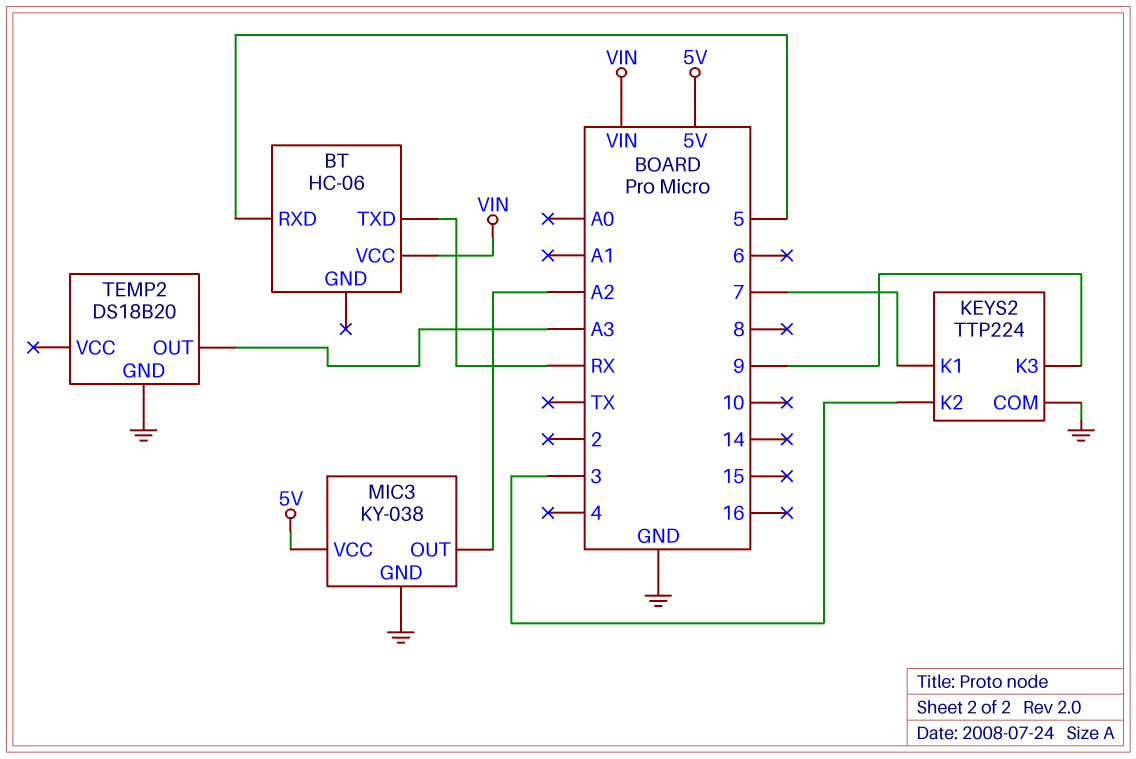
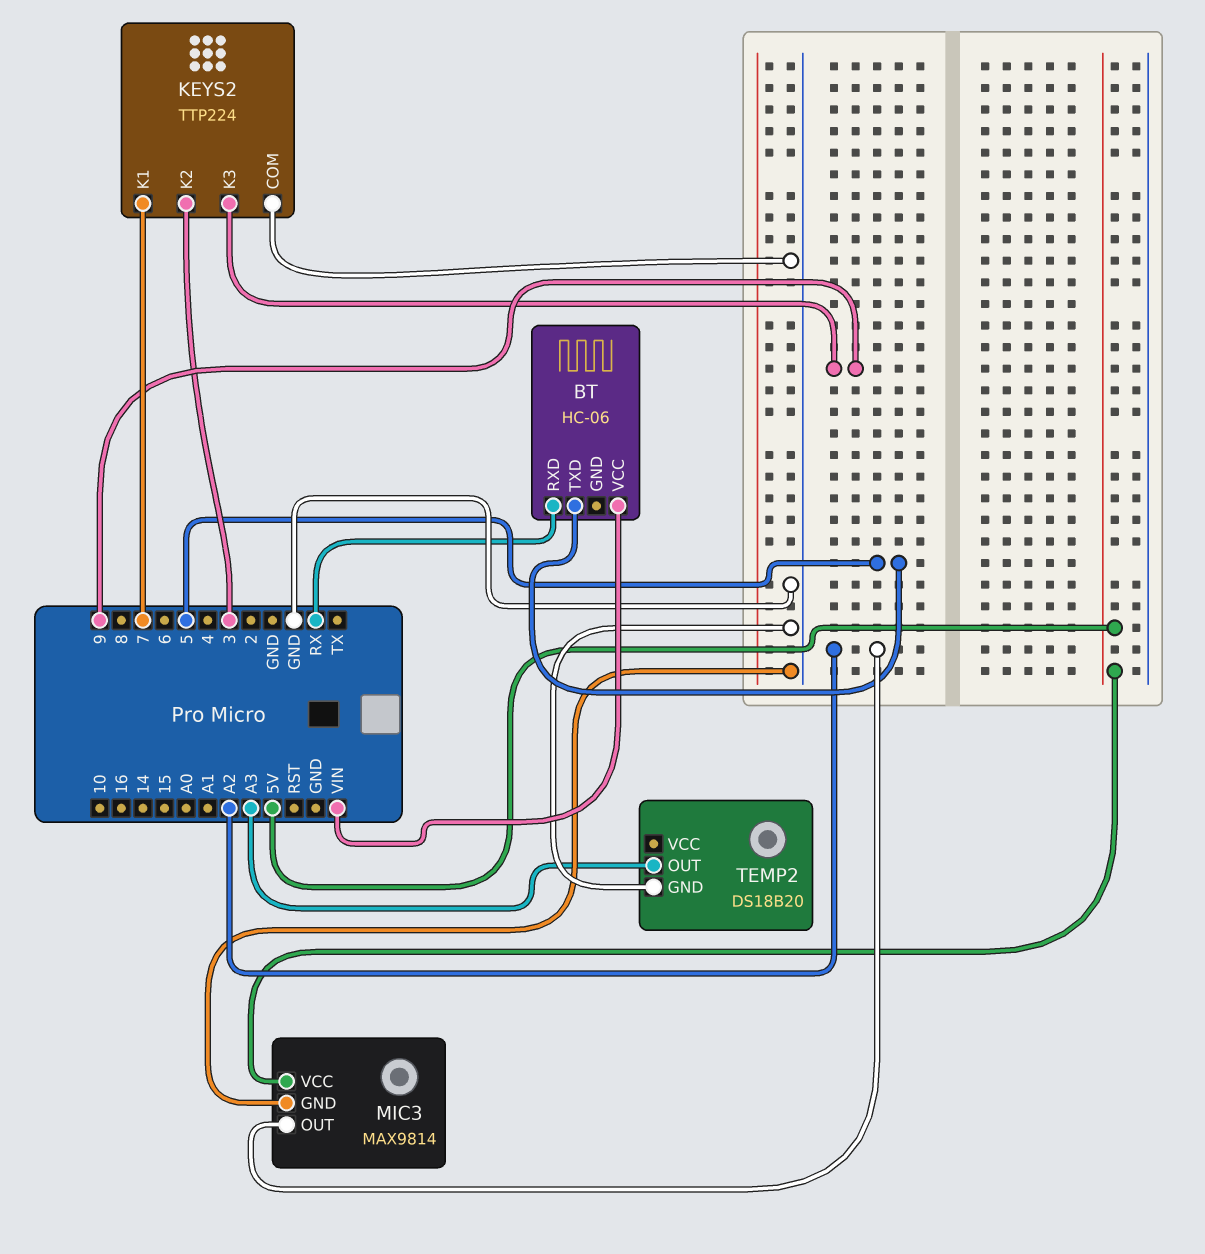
BT pin RXD: 5 -> RX
BT pin TXD: RX -> 5
MIC3: KY-038 -> MAX9814

